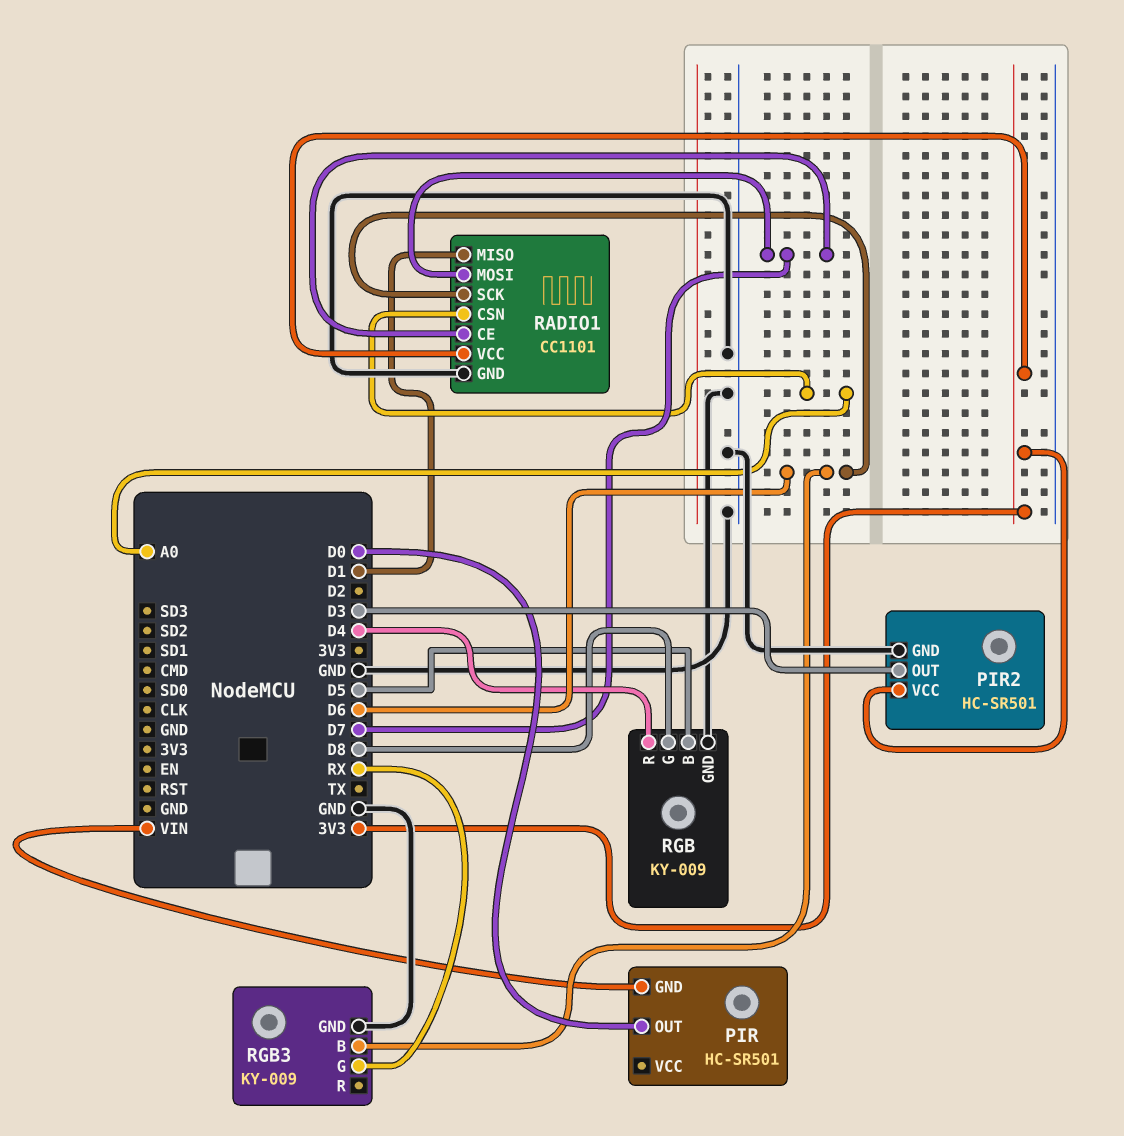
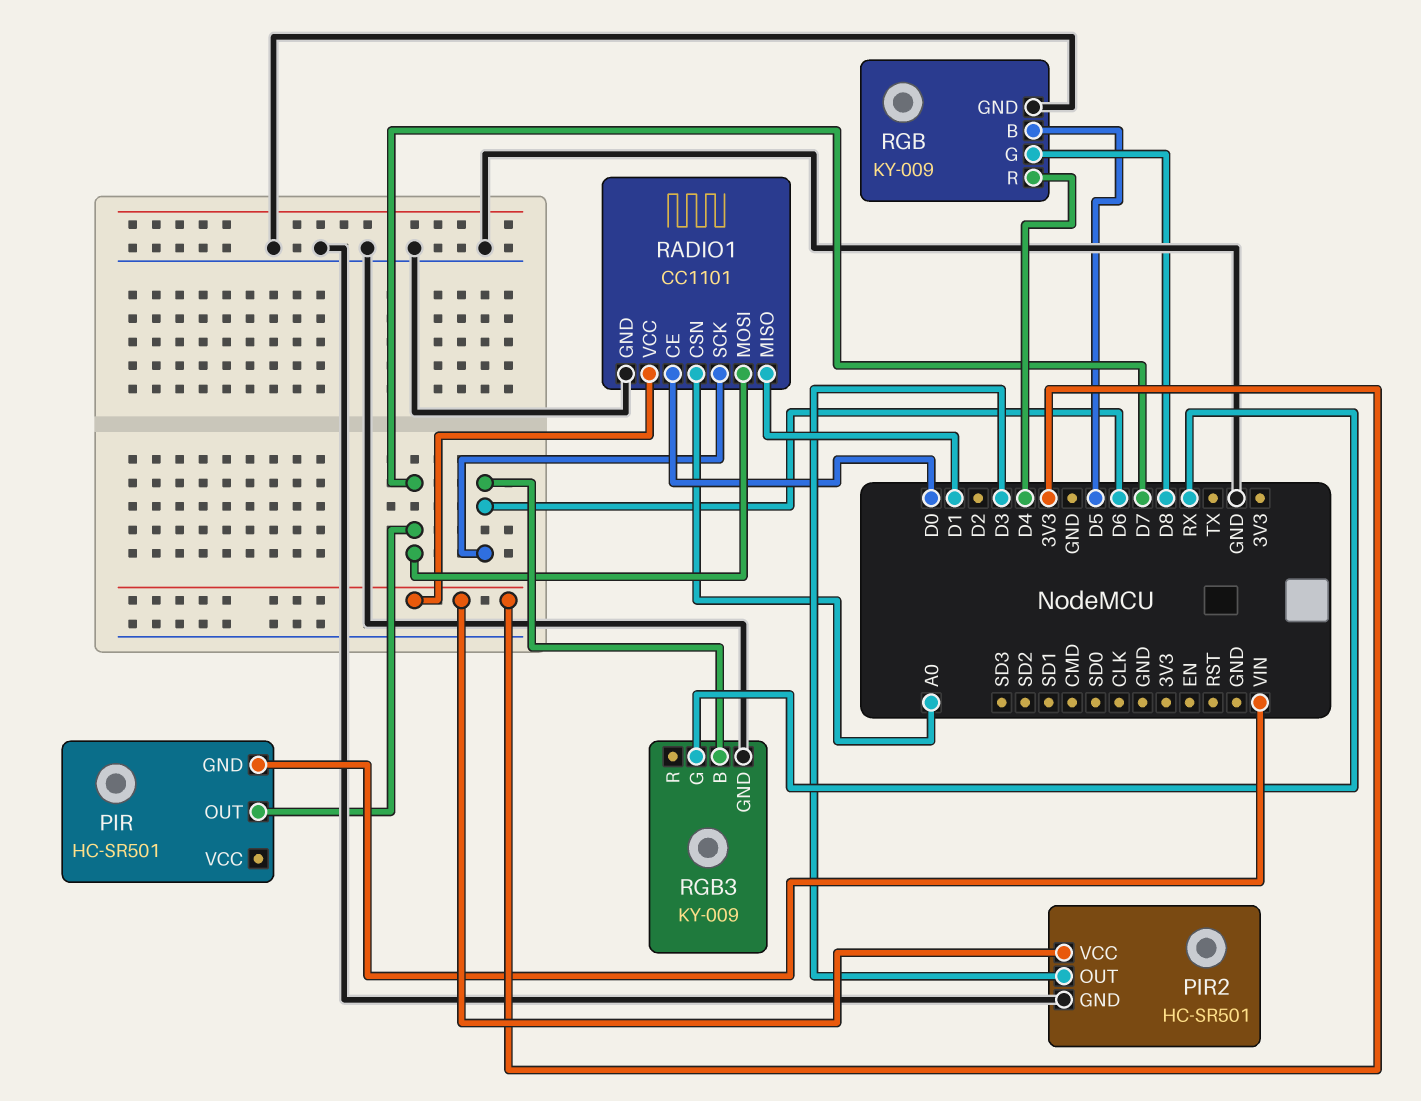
PIR pin OUT: D0 -> D7
RADIO1 pin CE: D7 -> D0

